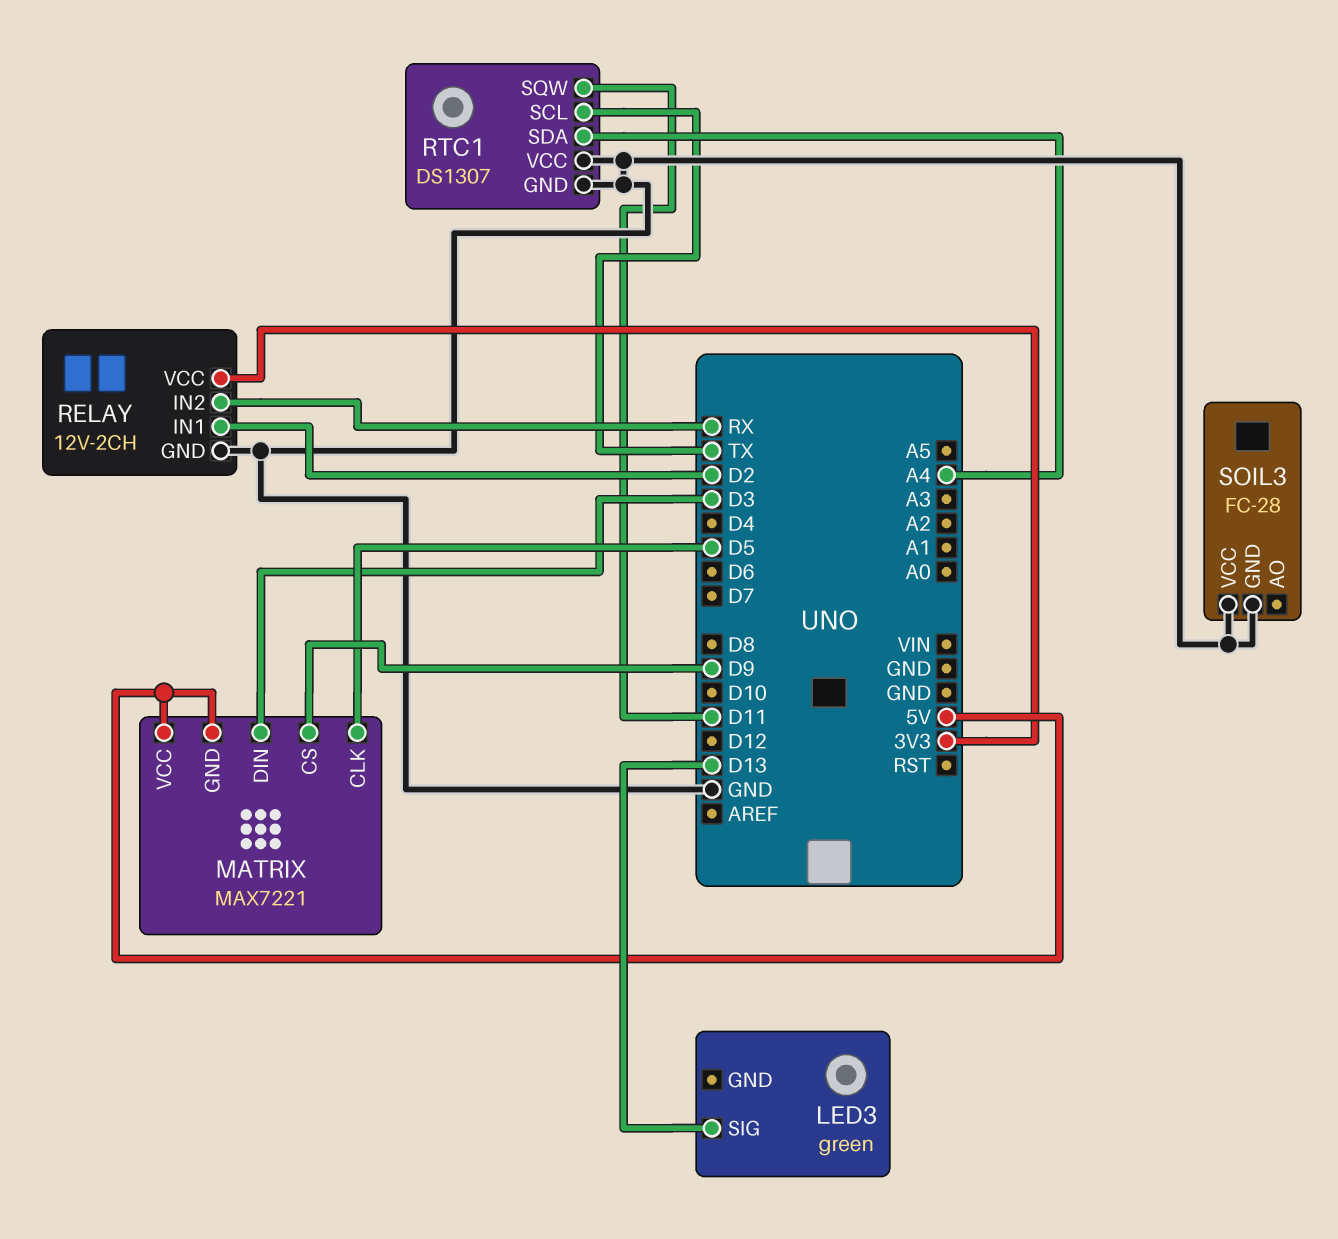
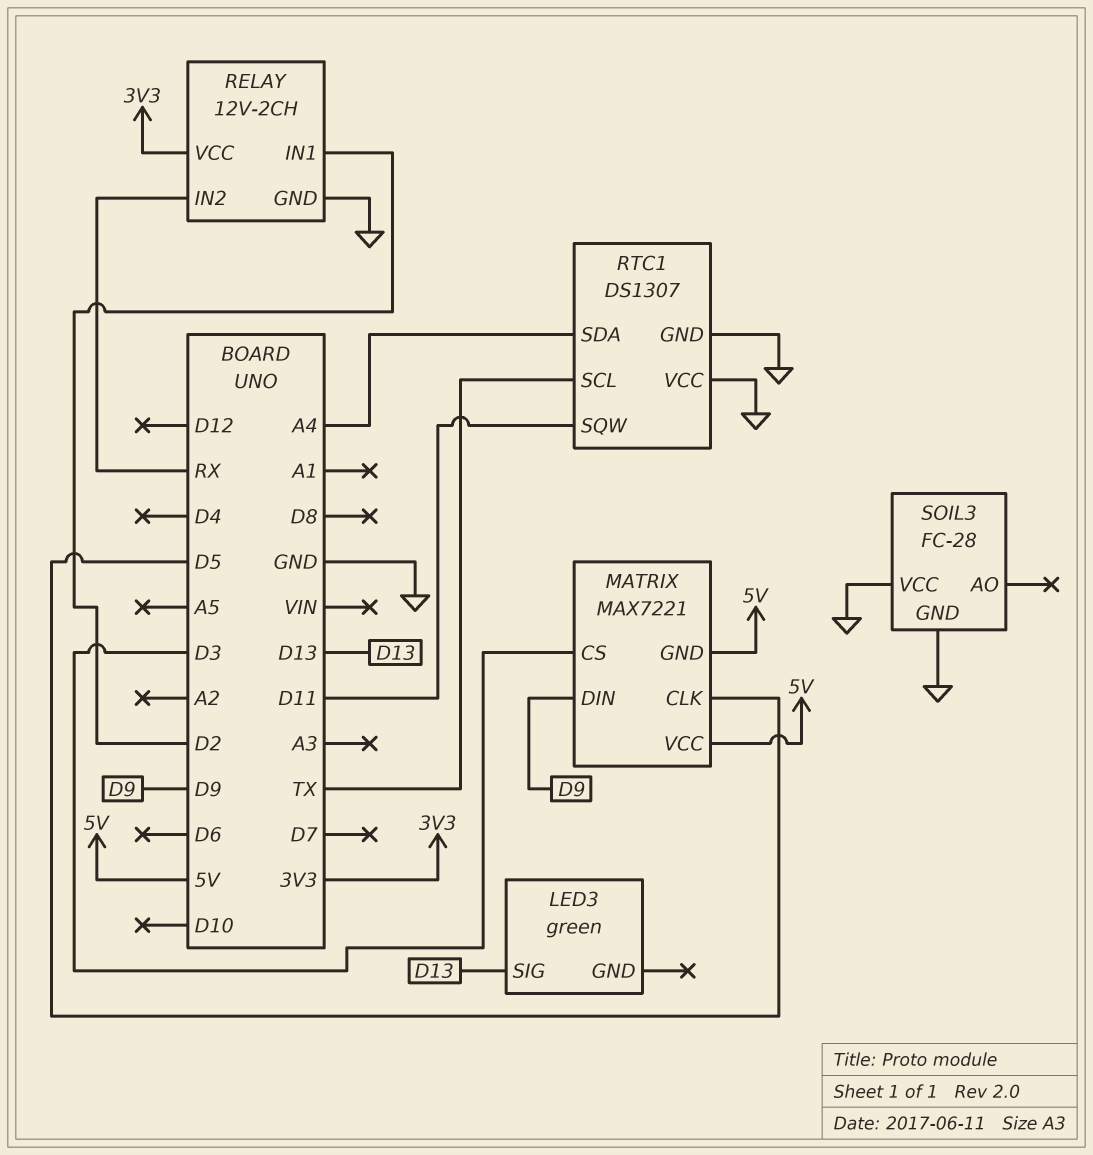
MATRIX pin CS: D9 -> D3
MATRIX pin DIN: D3 -> D9

